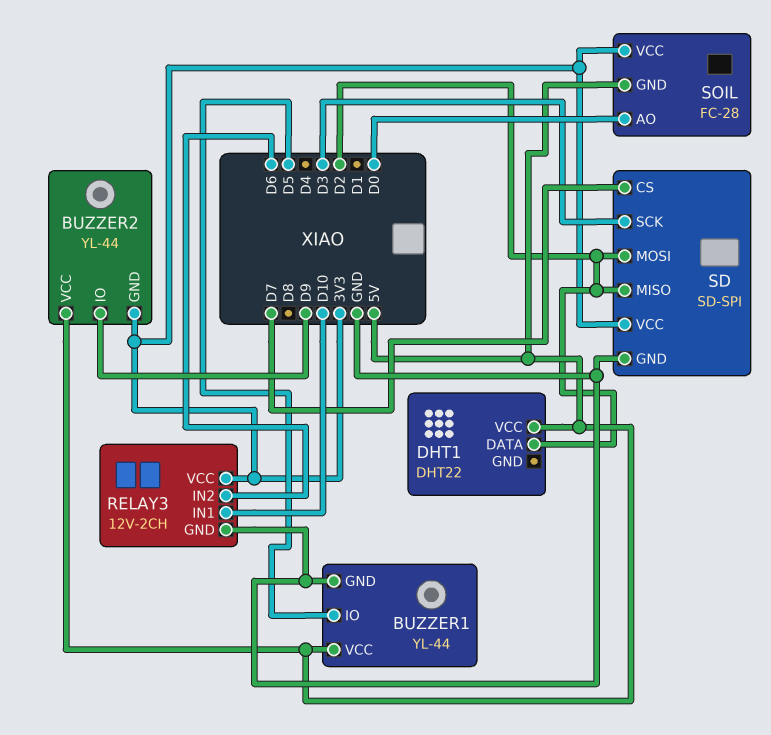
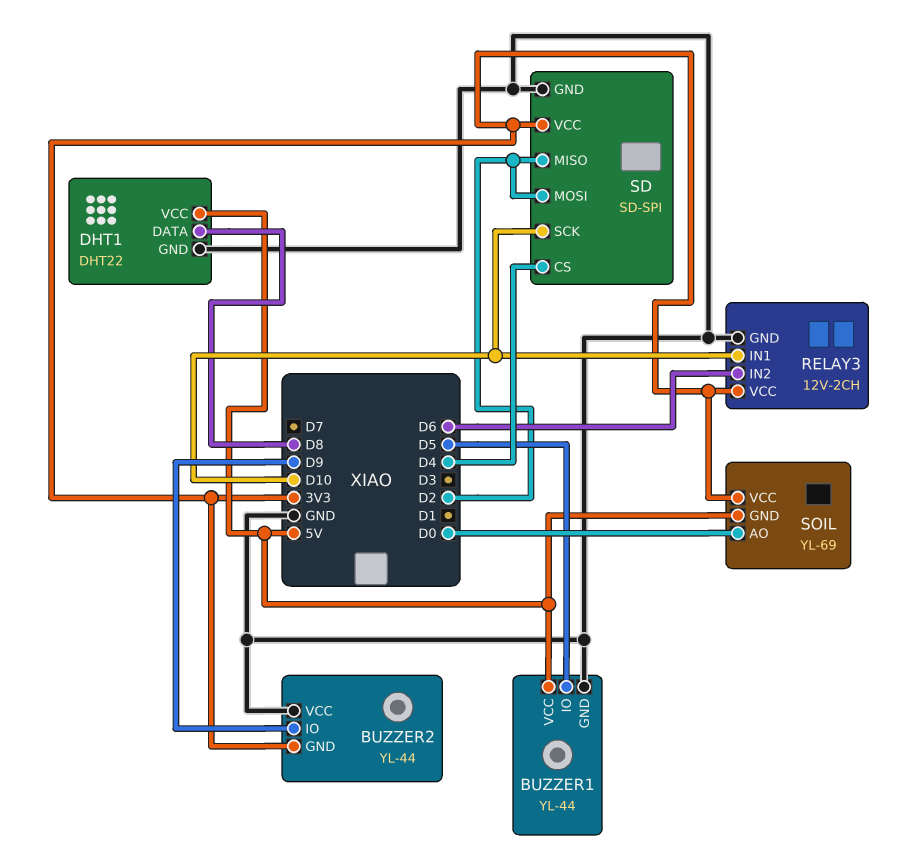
BUZZER2 pin VCC: 5V -> GND
DHT1 pin DATA: D2 -> D8
DHT1 pin GND: none -> GND
SD pin CS: D7 -> D4
SD pin SCK: D3 -> D10
SOIL: FC-28 -> YL-69

